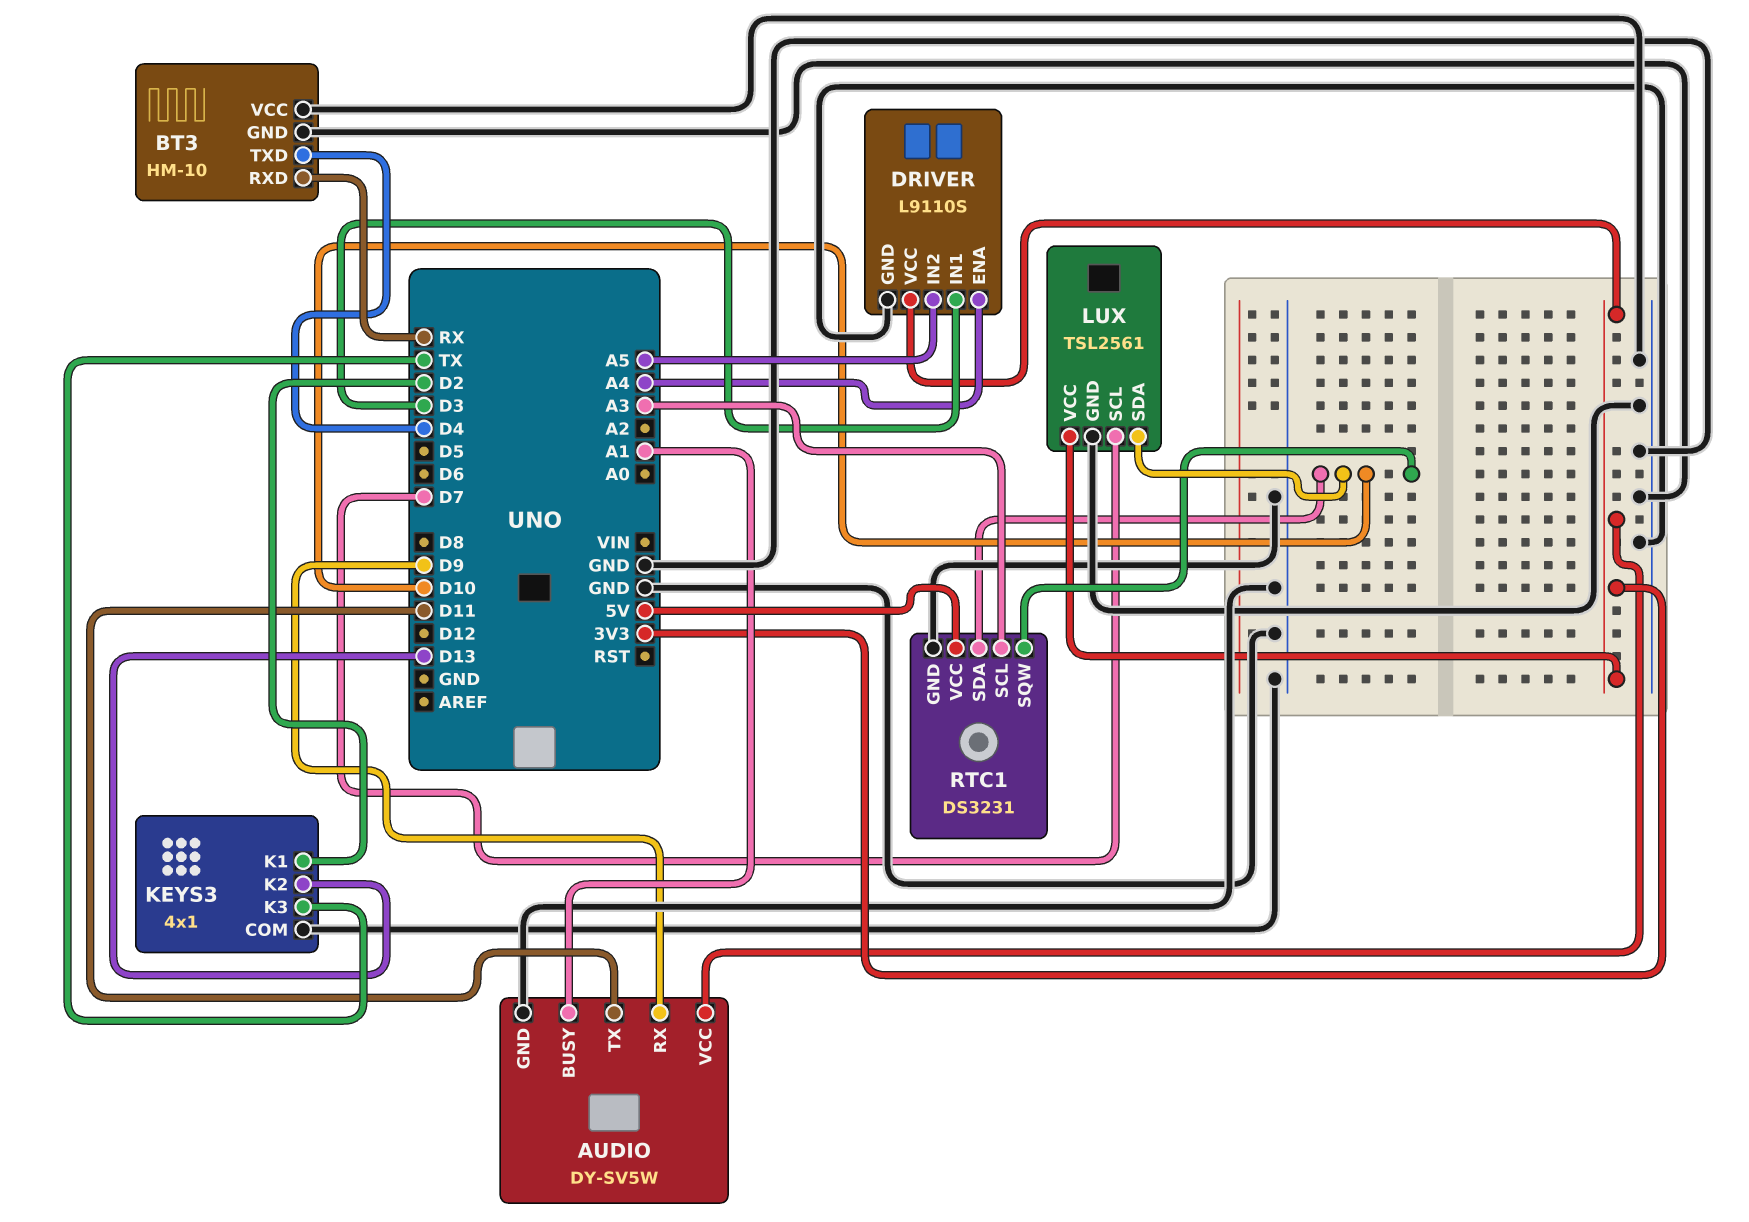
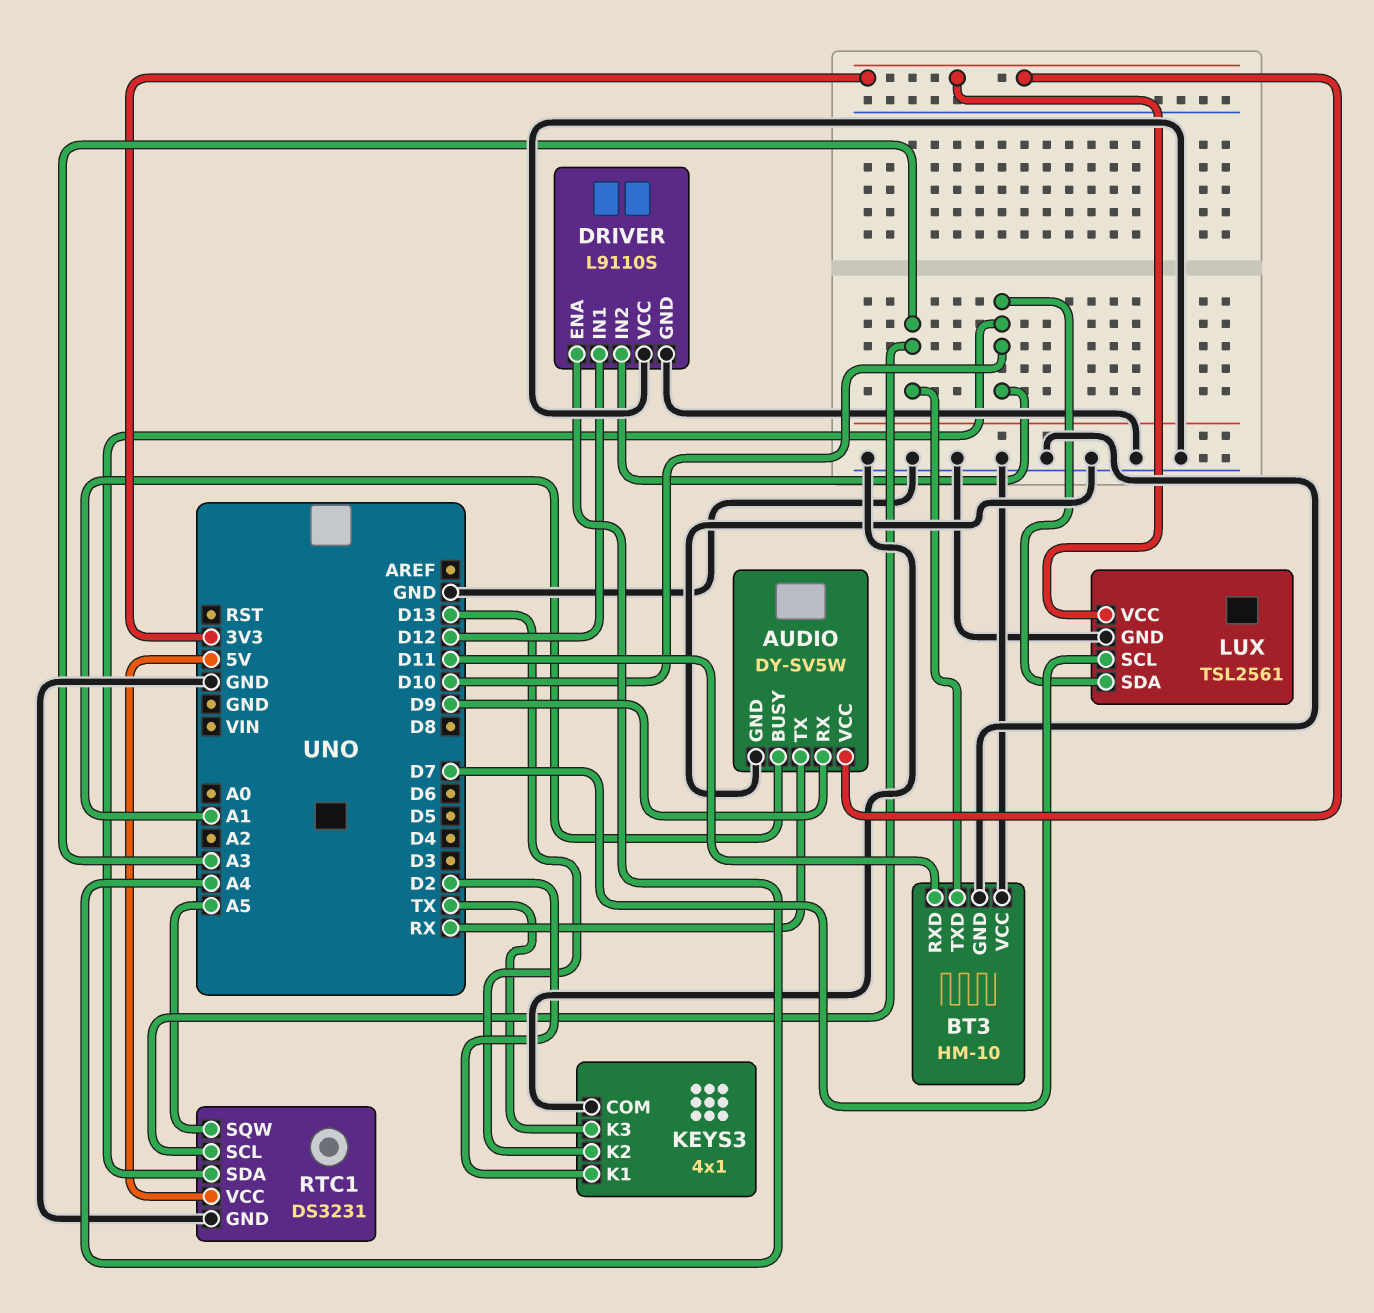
AUDIO pin TX: D11 -> RX
BT3 pin RXD: RX -> D11
BT3 pin TXD: D4 -> A3
DRIVER pin IN1: D3 -> D12
DRIVER pin IN2: A5 -> D10
DRIVER pin VCC: 3V3 -> GND
RTC1 pin SQW: D10 -> A5

